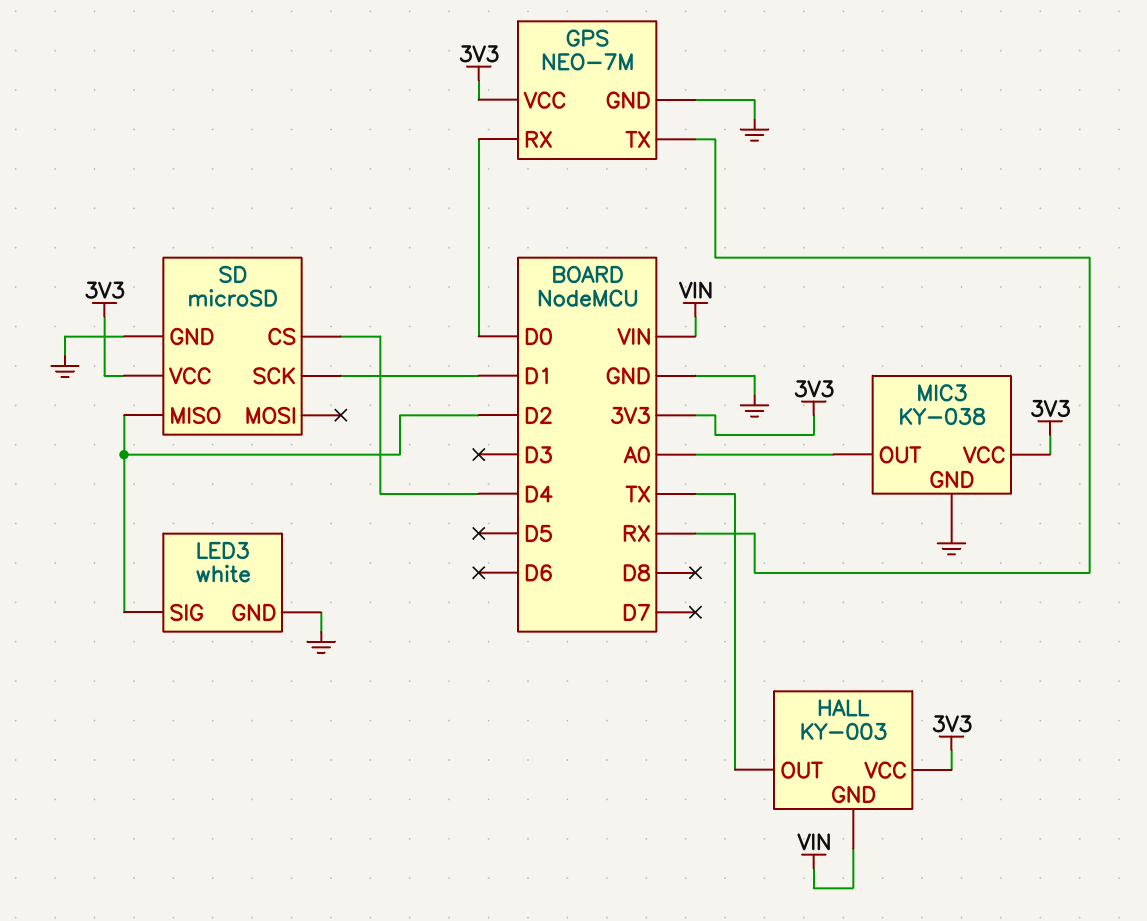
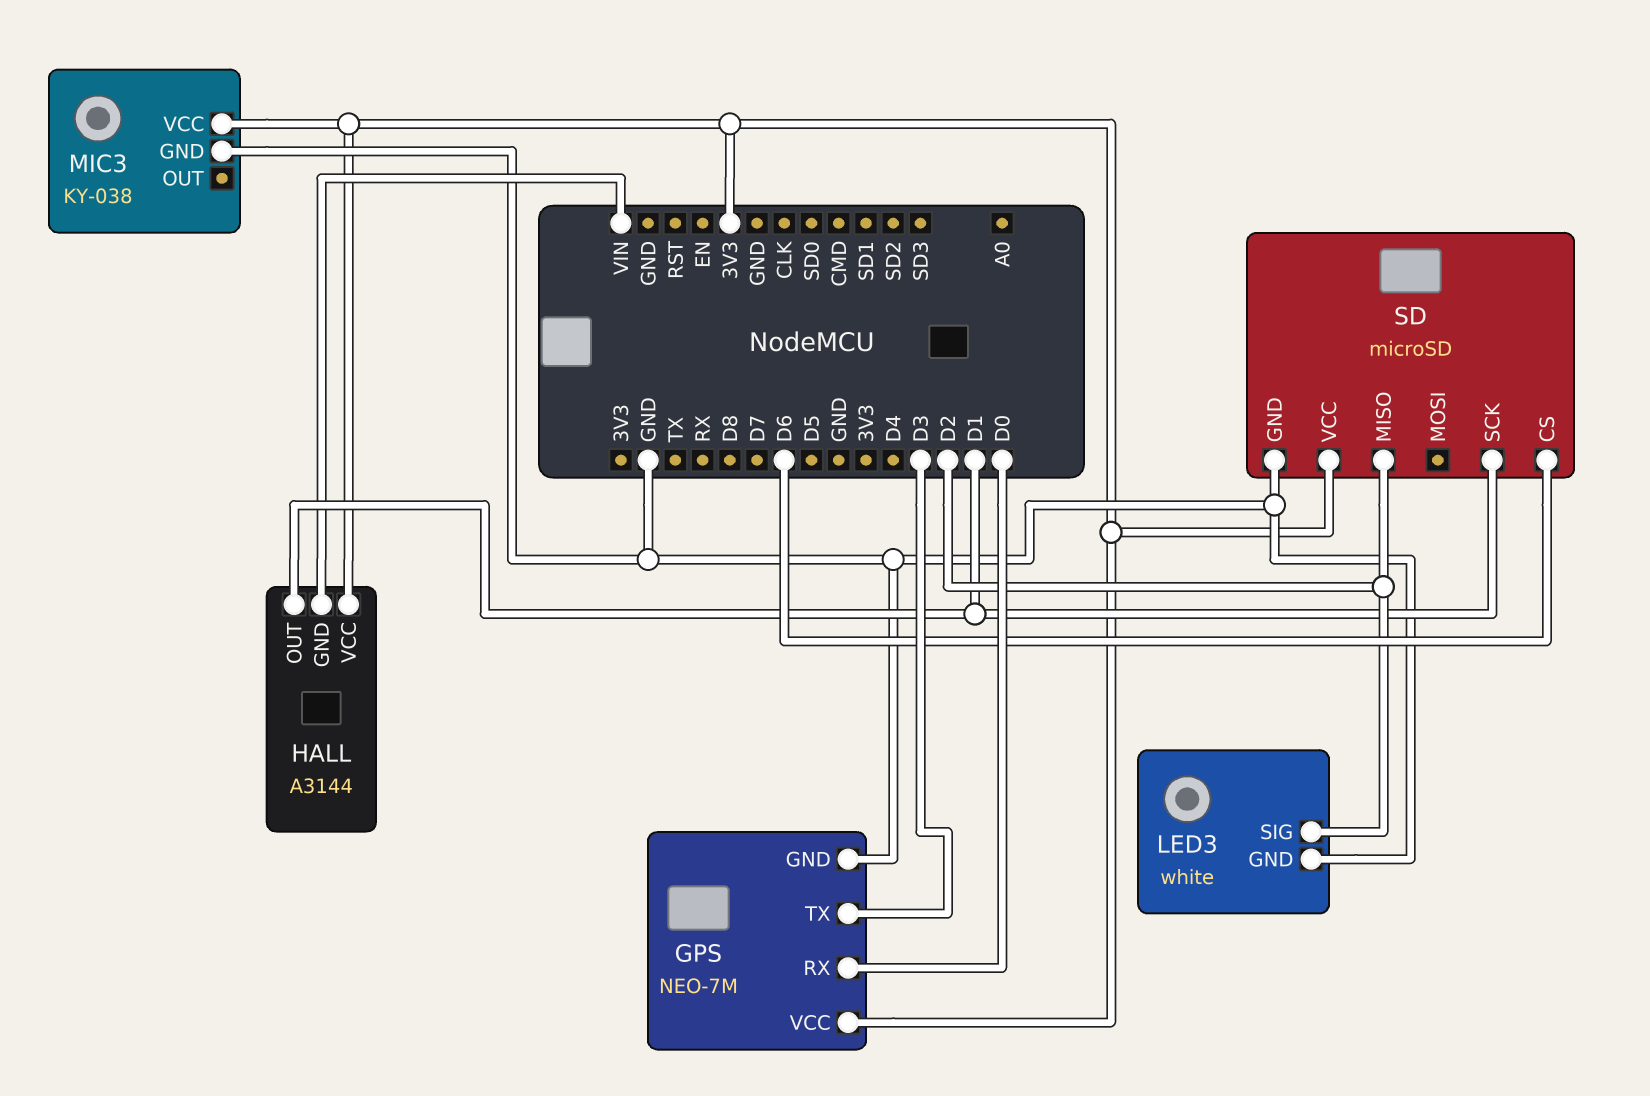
GPS pin TX: RX -> D3
HALL: KY-003 -> A3144
HALL pin OUT: TX -> D1
MIC3 pin OUT: A0 -> none
SD pin CS: D4 -> D6

